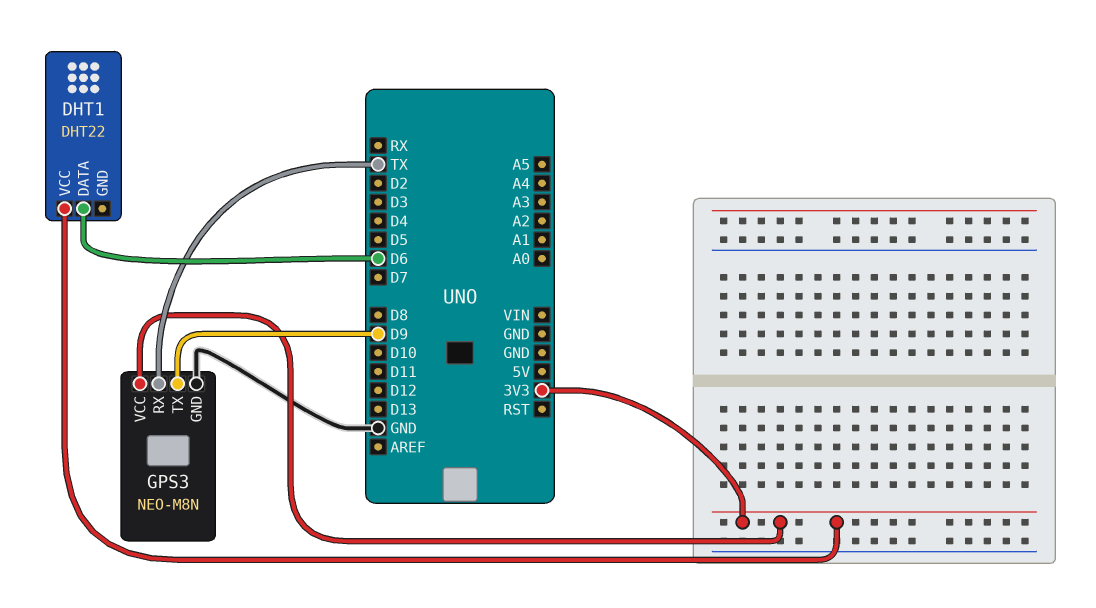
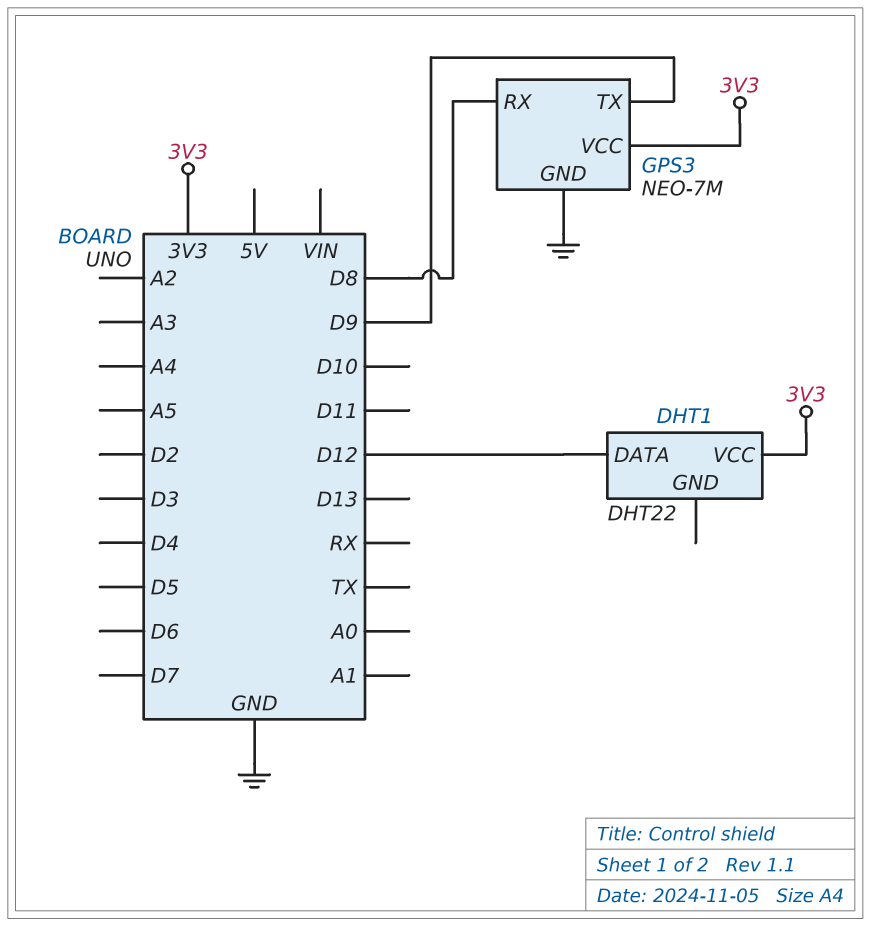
DHT1 pin DATA: D6 -> D12
GPS3: NEO-M8N -> NEO-7M
GPS3 pin RX: TX -> D8

